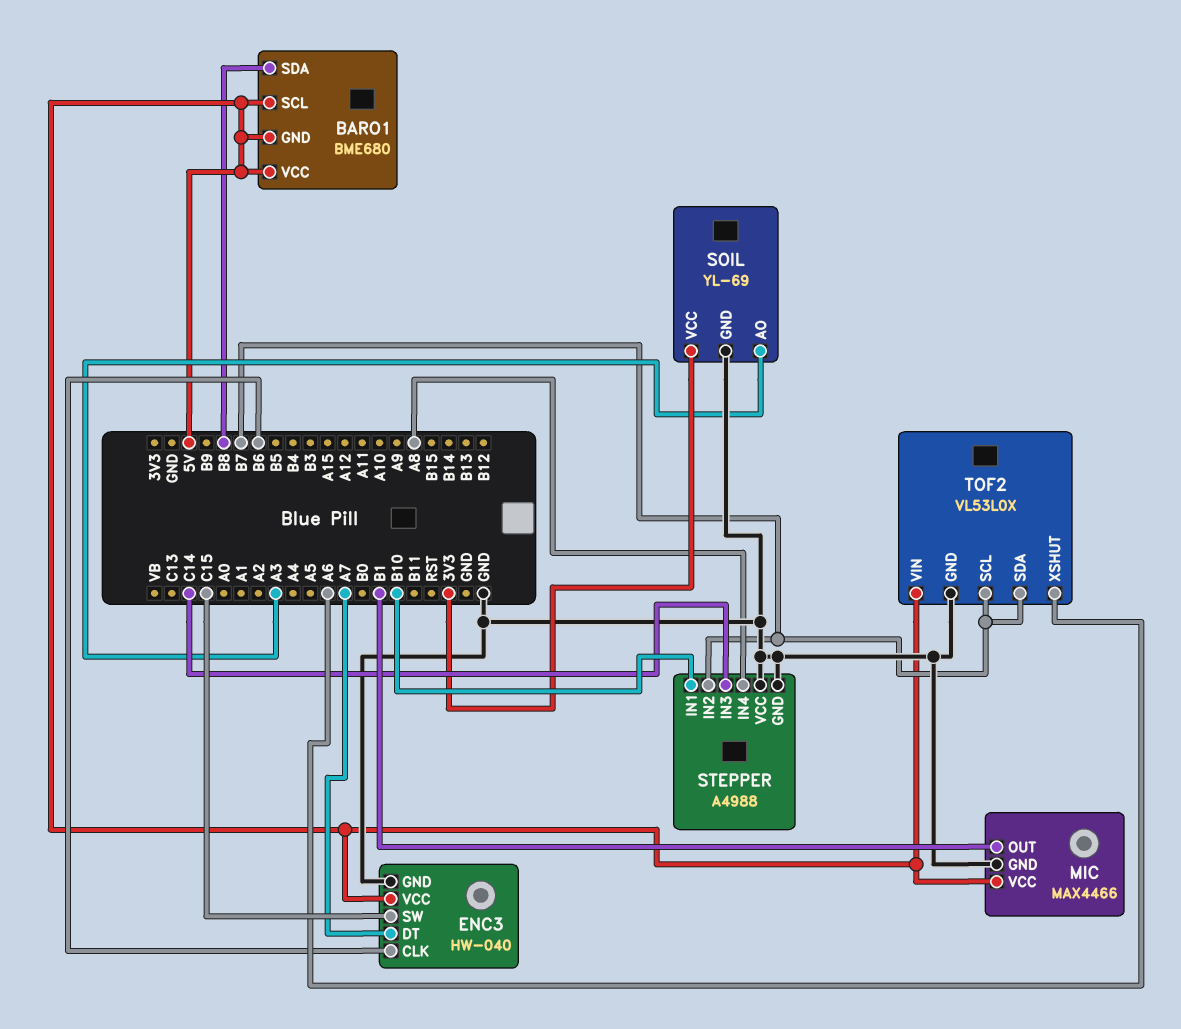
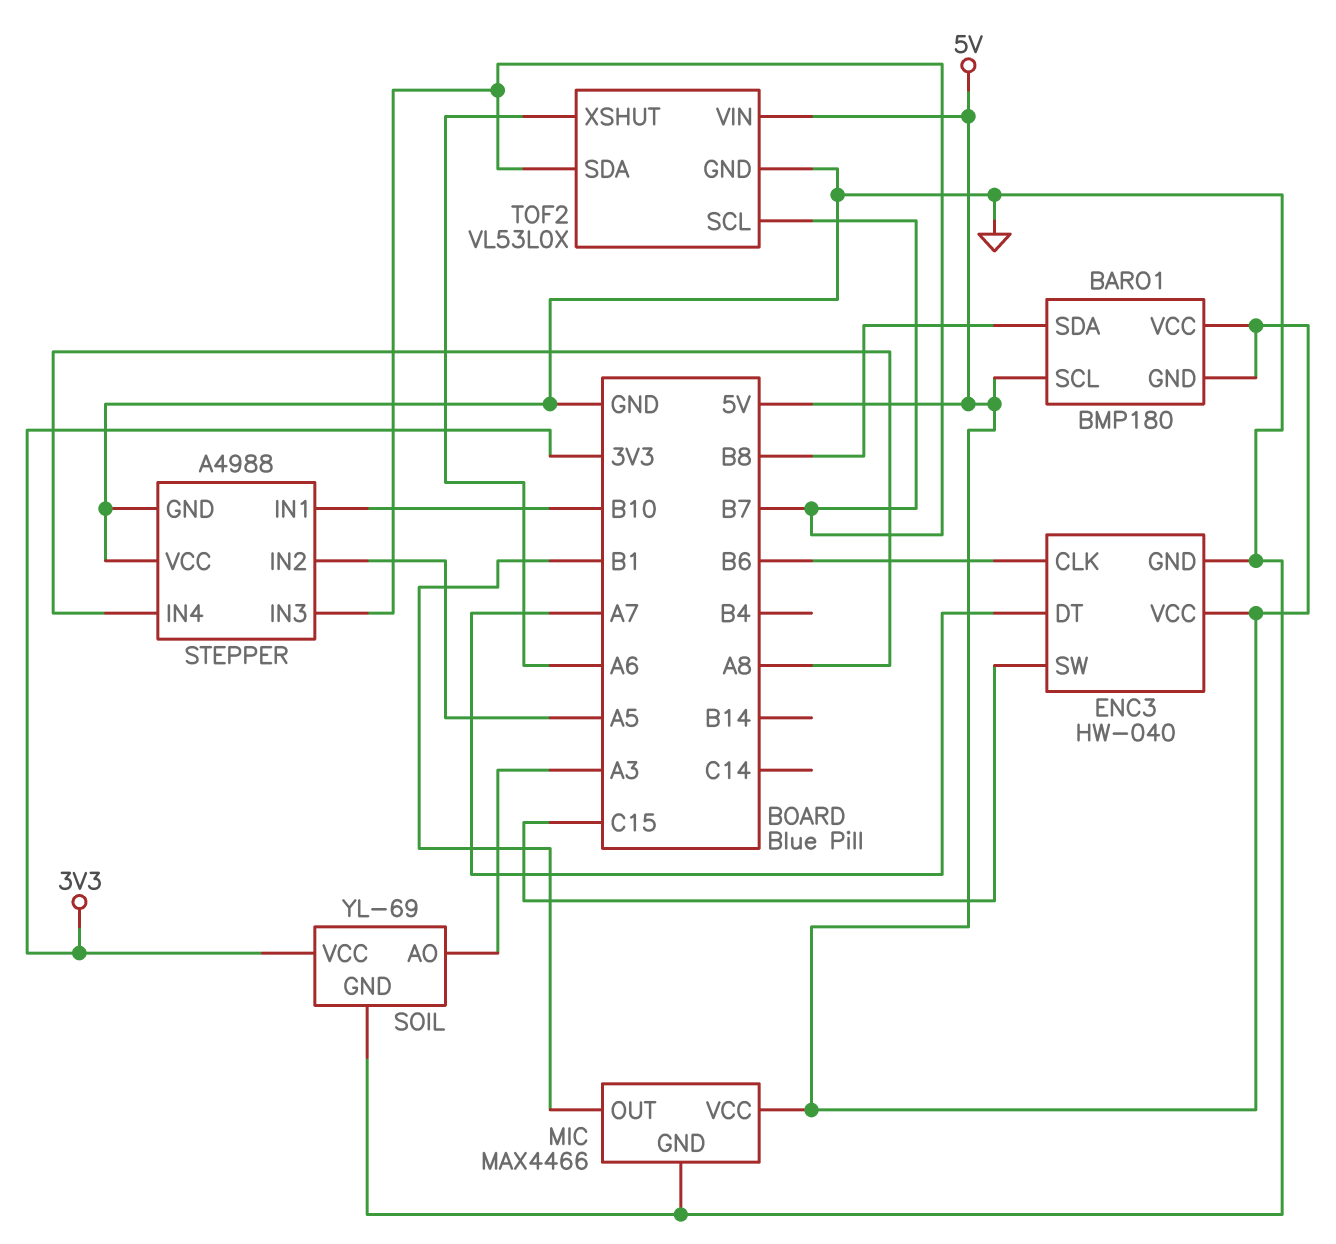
BARO1: BME680 -> BMP180
STEPPER pin IN2: B7 -> A5
STEPPER pin IN3: C14 -> B7

